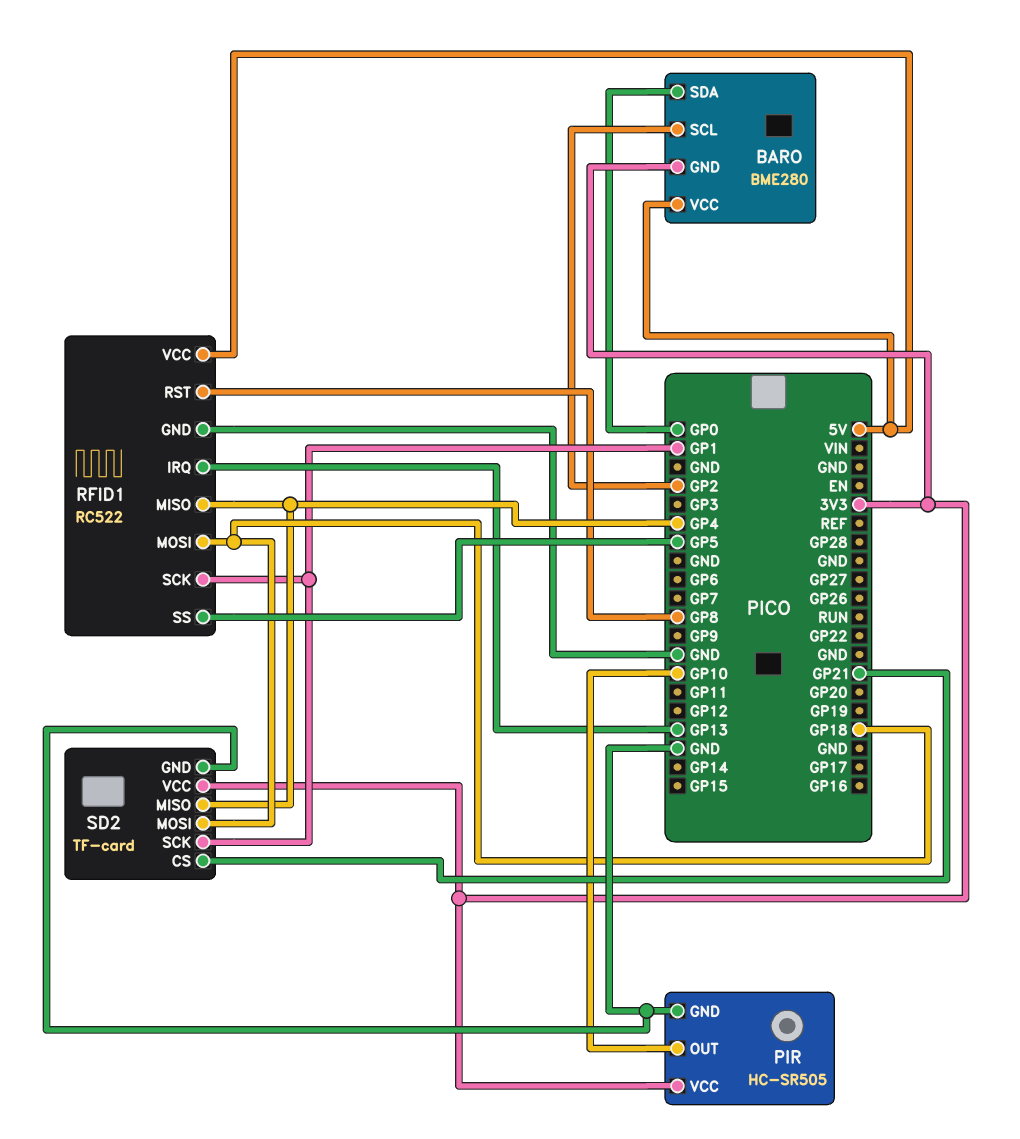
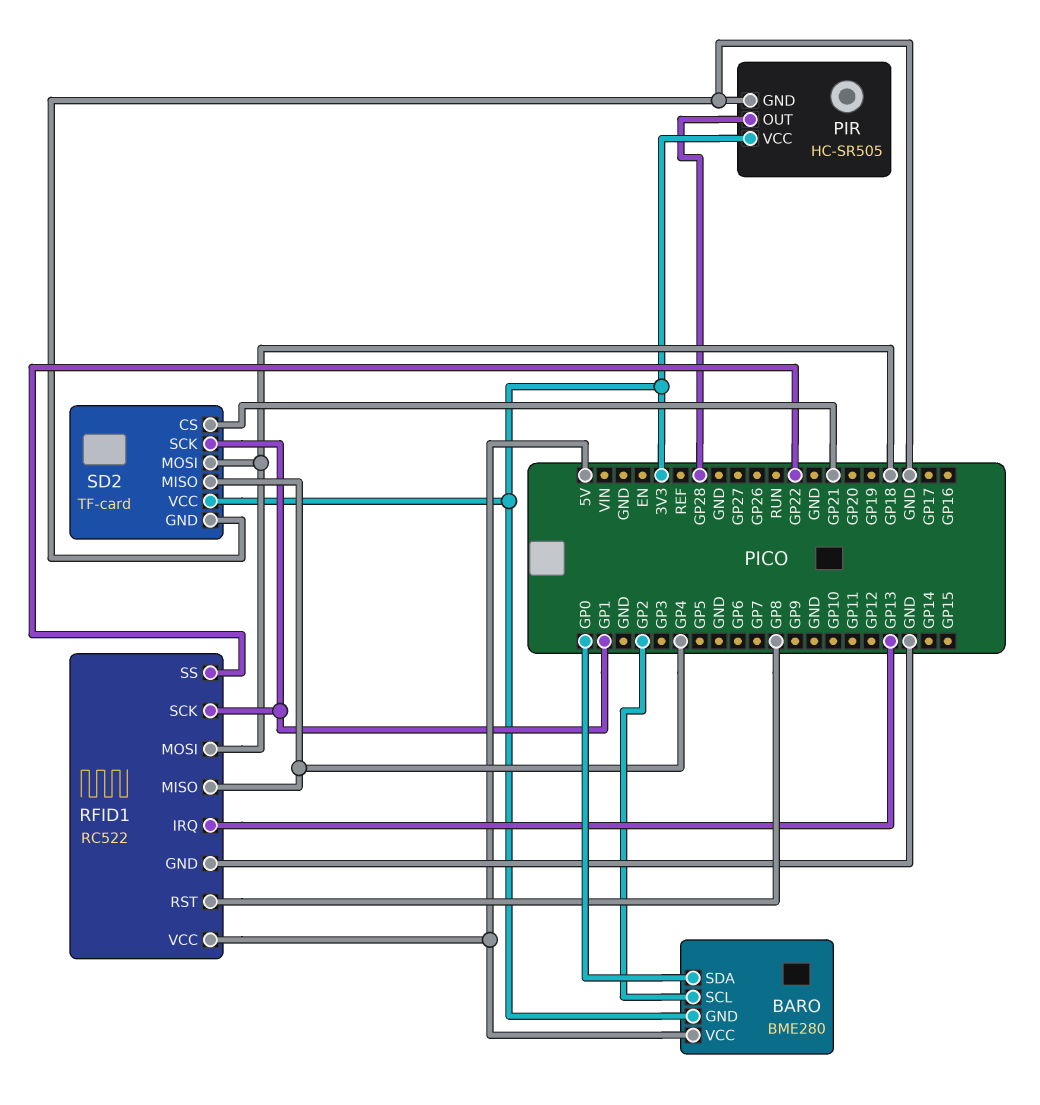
PIR pin OUT: GP10 -> GP28
RFID1 pin SS: GP5 -> GP22

